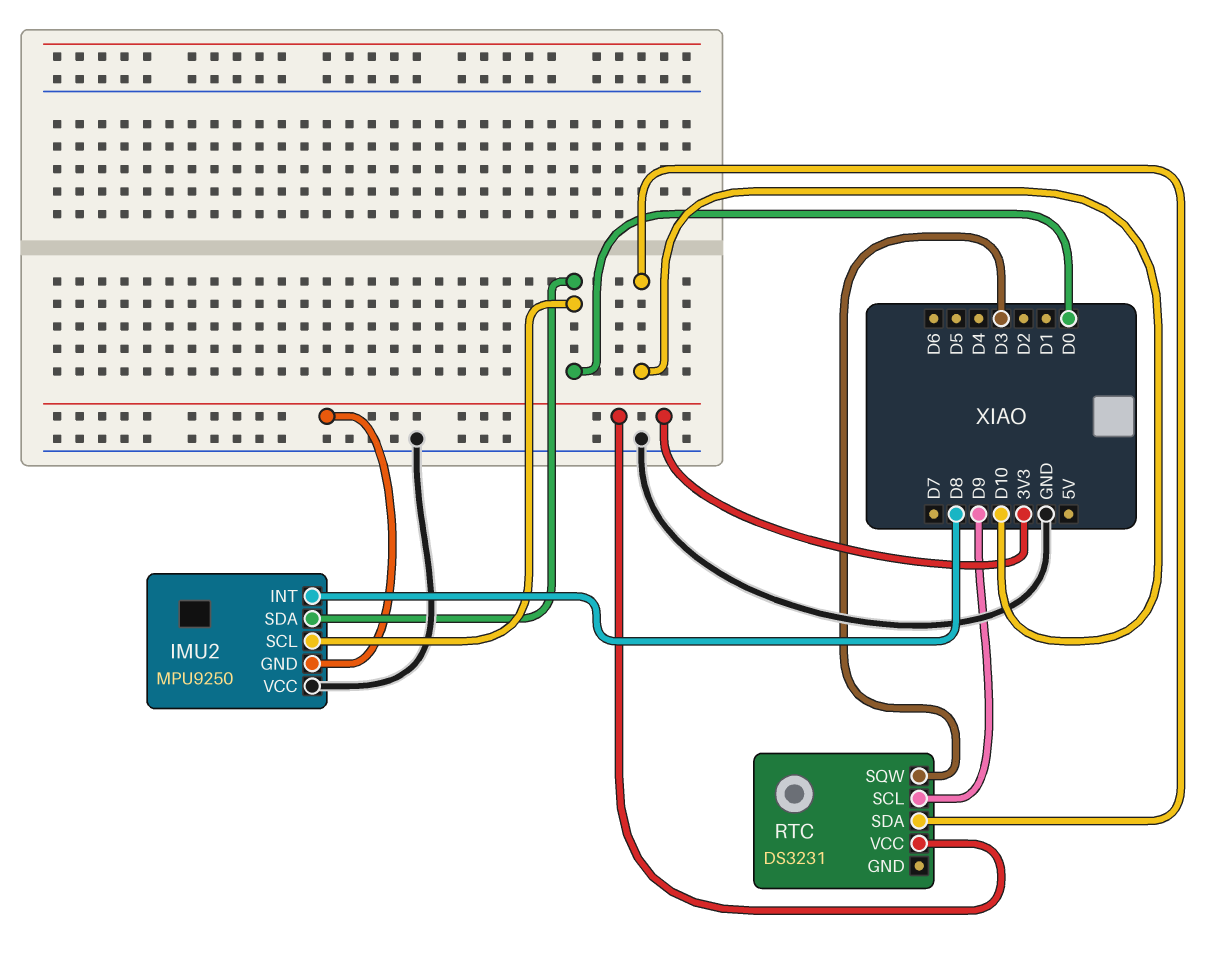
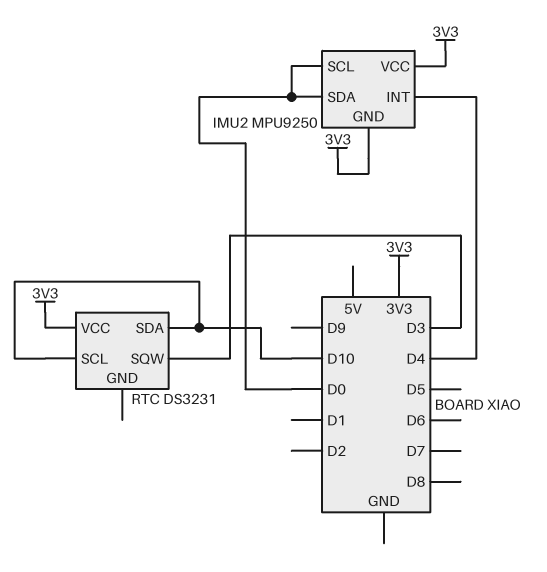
IMU2 pin INT: D8 -> D4
IMU2 pin VCC: GND -> 3V3
RTC pin SCL: D9 -> D10

